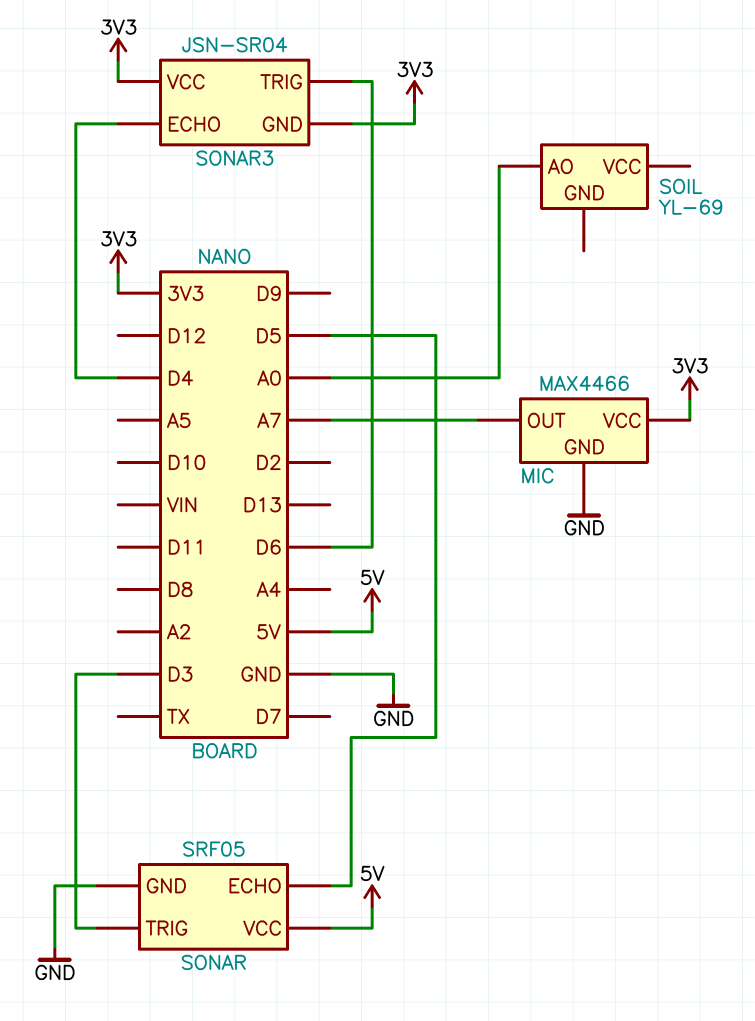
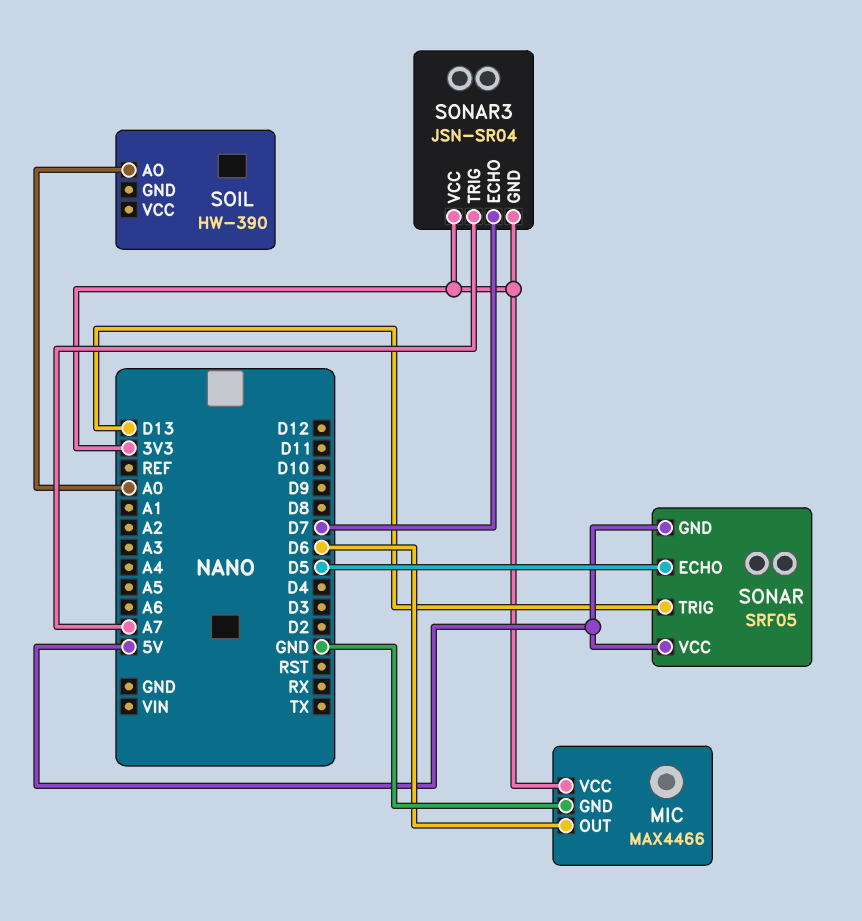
MIC pin OUT: A7 -> D6
SOIL: YL-69 -> HW-390
SONAR pin GND: GND -> 5V
SONAR pin TRIG: D3 -> D13
SONAR3 pin ECHO: D4 -> D7
SONAR3 pin TRIG: D6 -> A7

